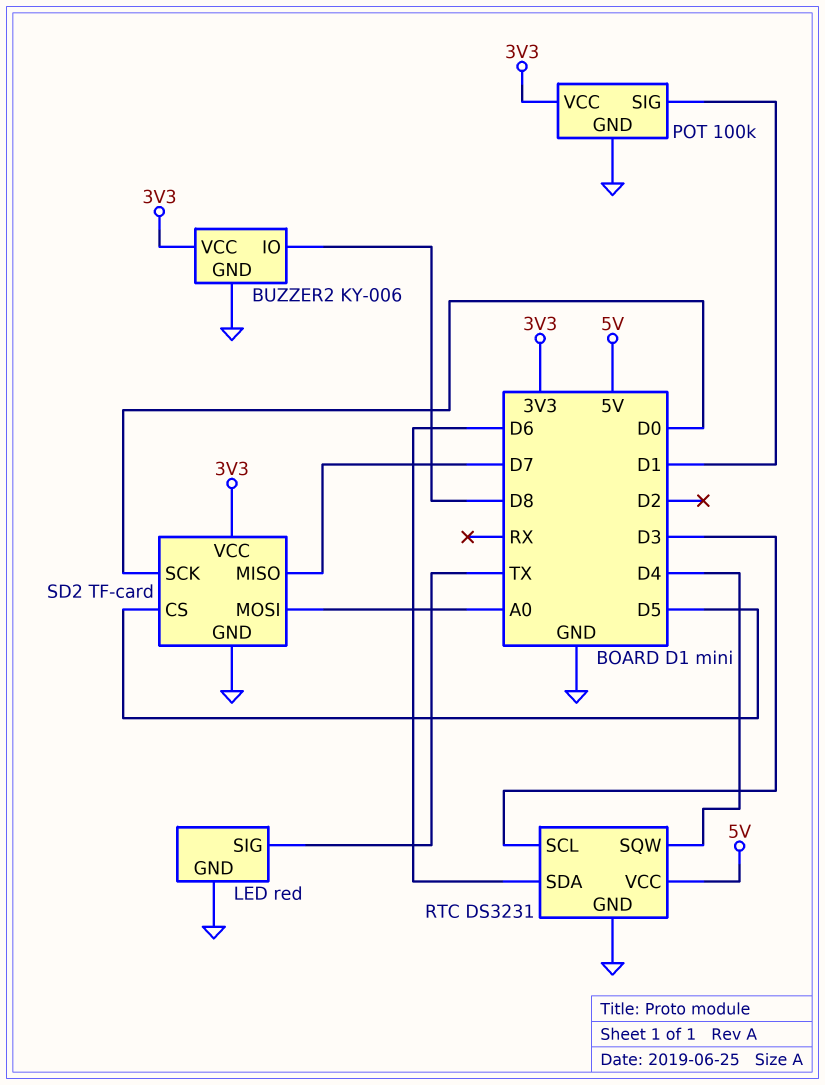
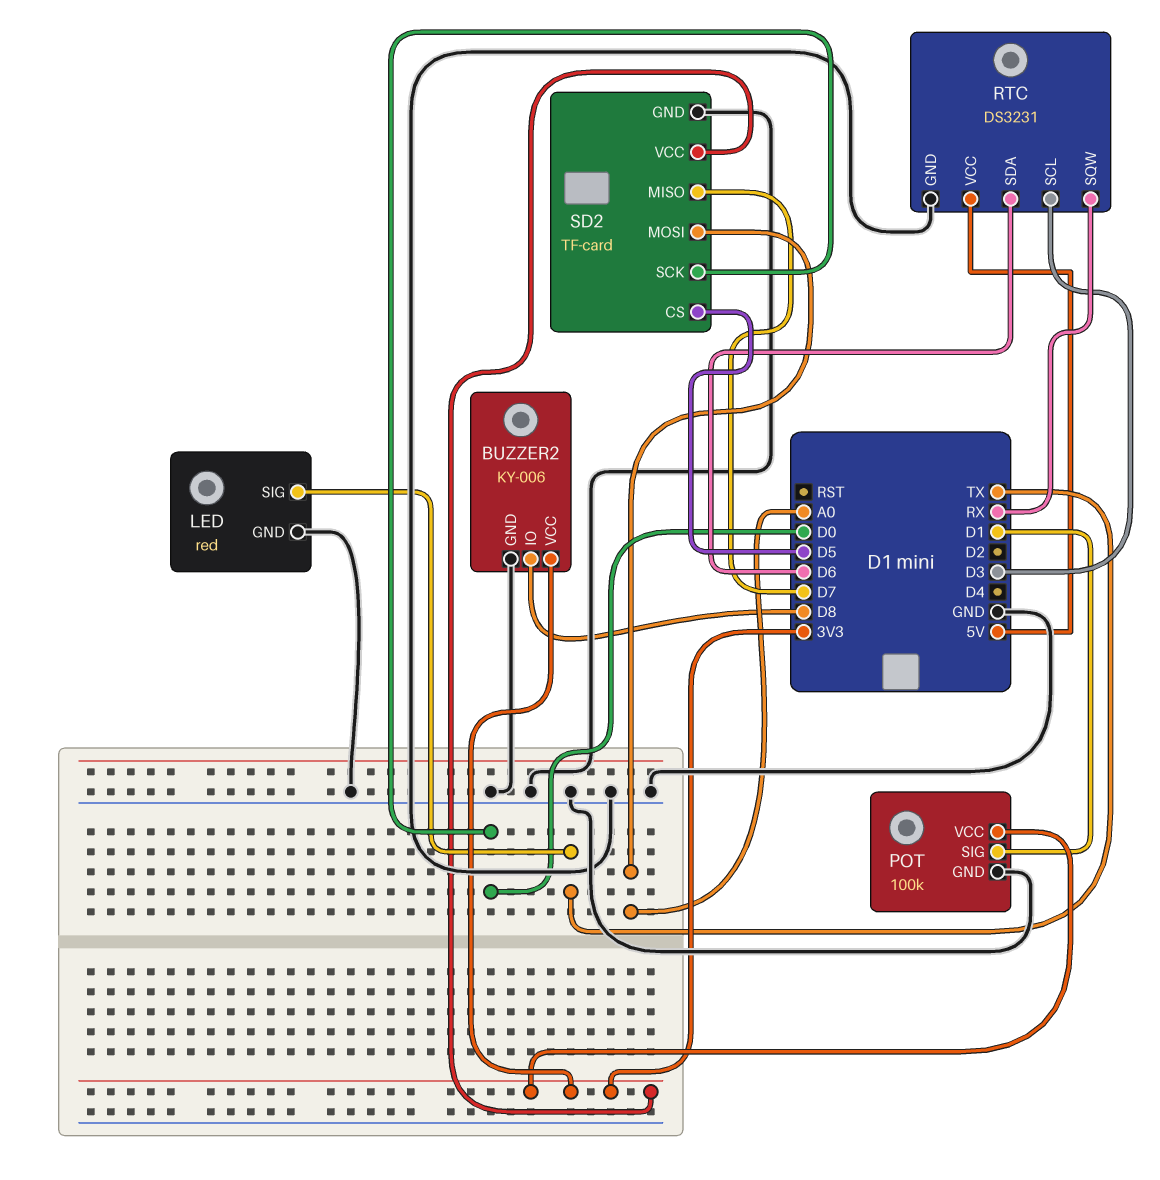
RTC pin SQW: D4 -> RX

